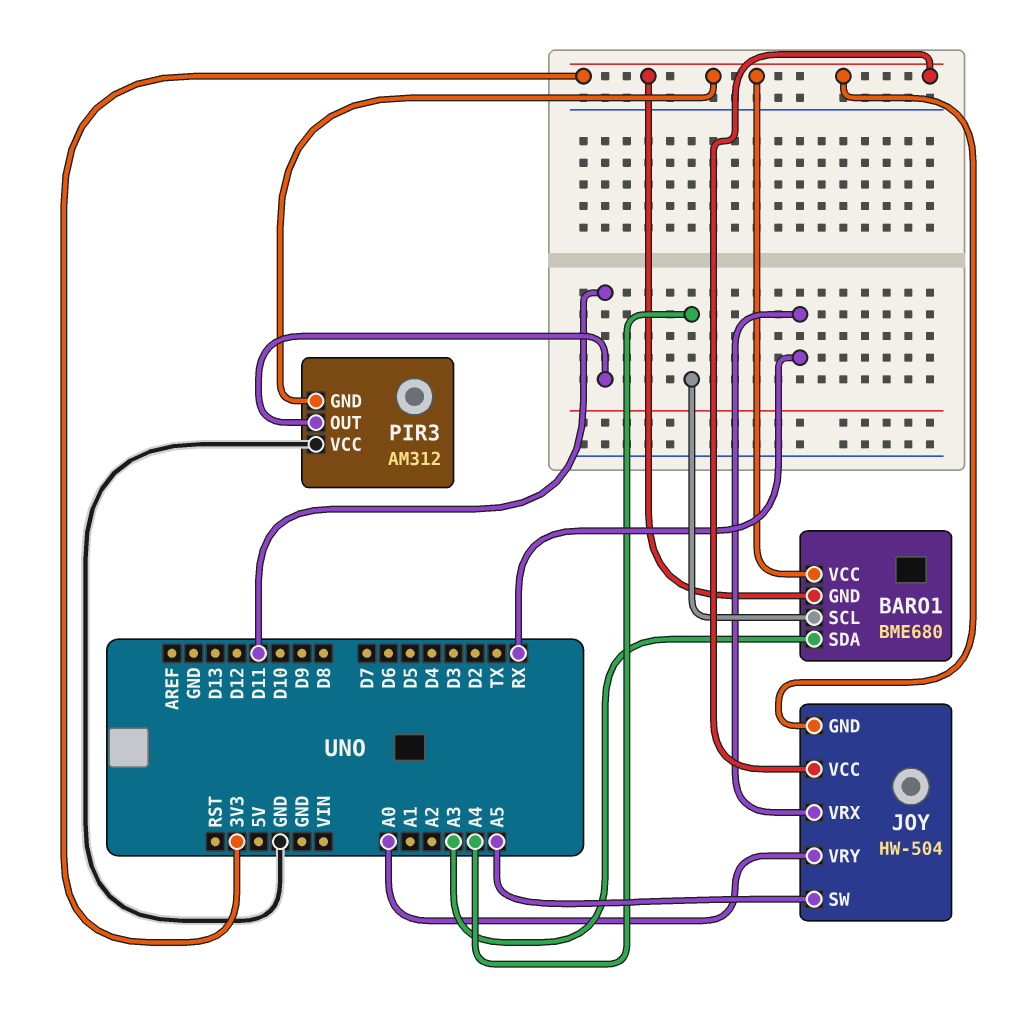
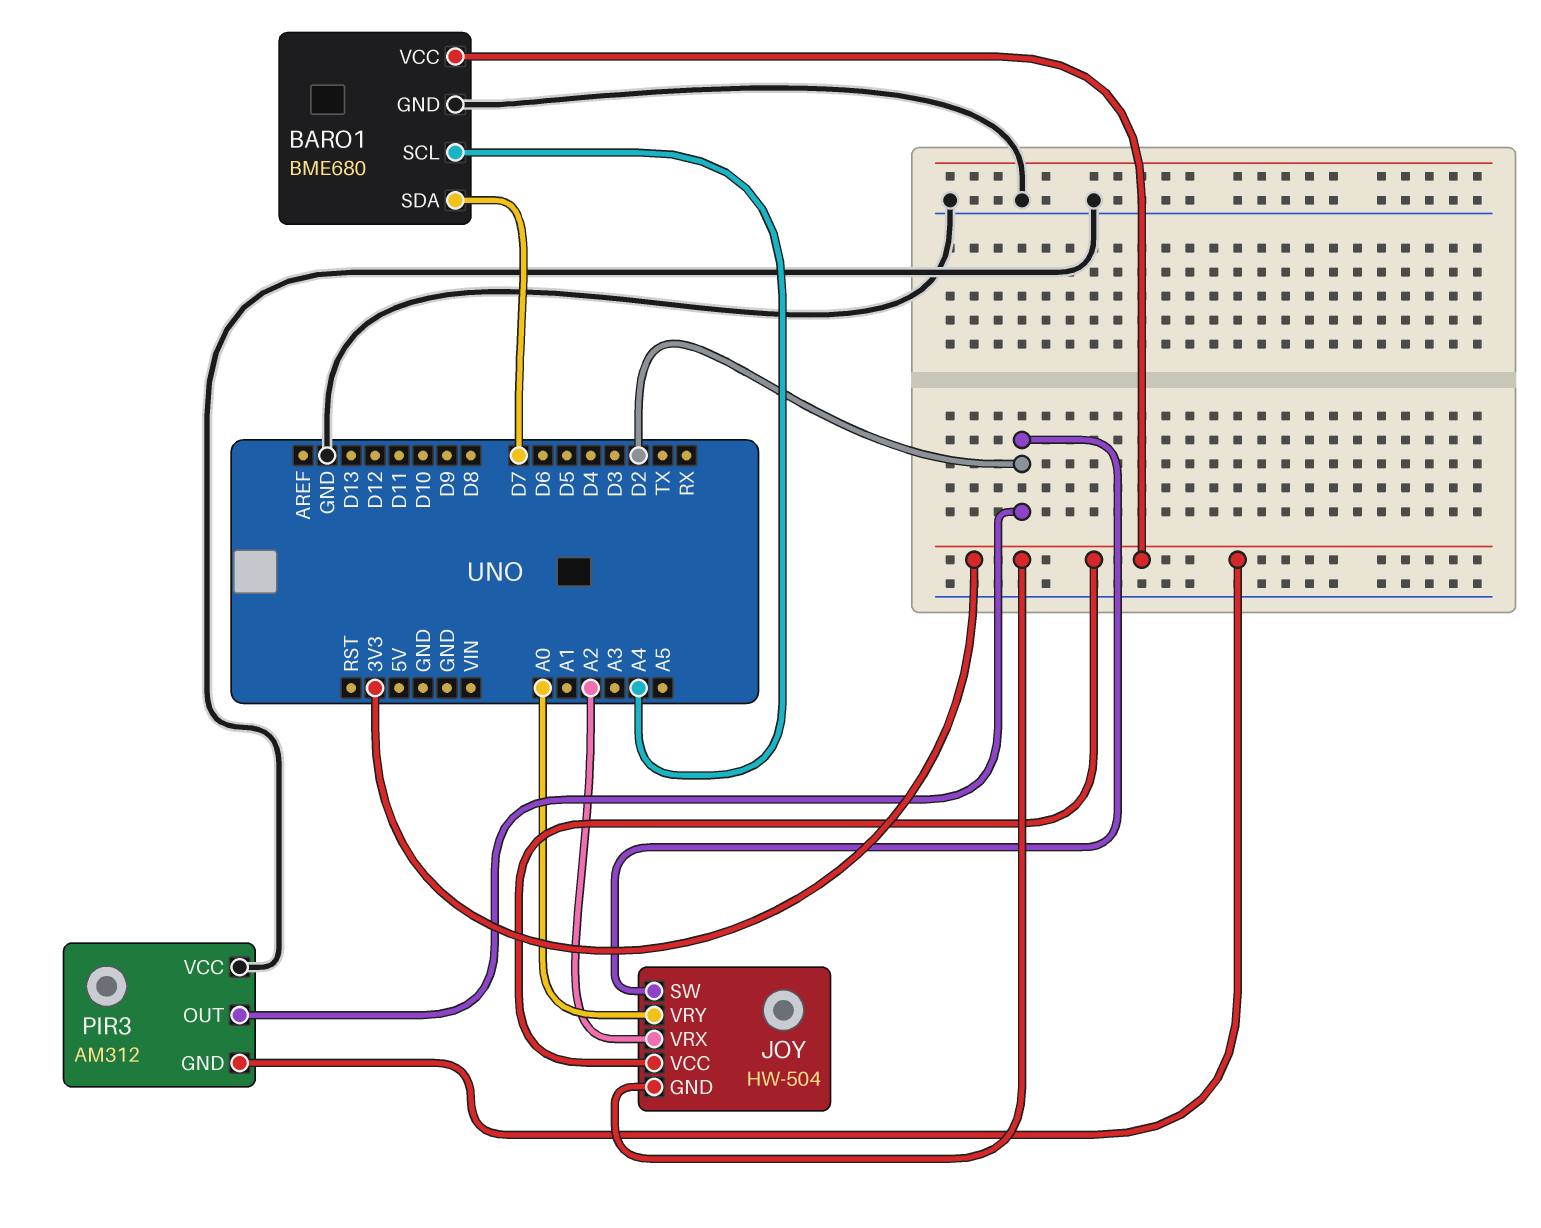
BARO1 pin GND: 3V3 -> GND
BARO1 pin SDA: A3 -> D7
JOY pin SW: A5 -> D2
JOY pin VRX: RX -> A2
PIR3 pin OUT: D11 -> D2

